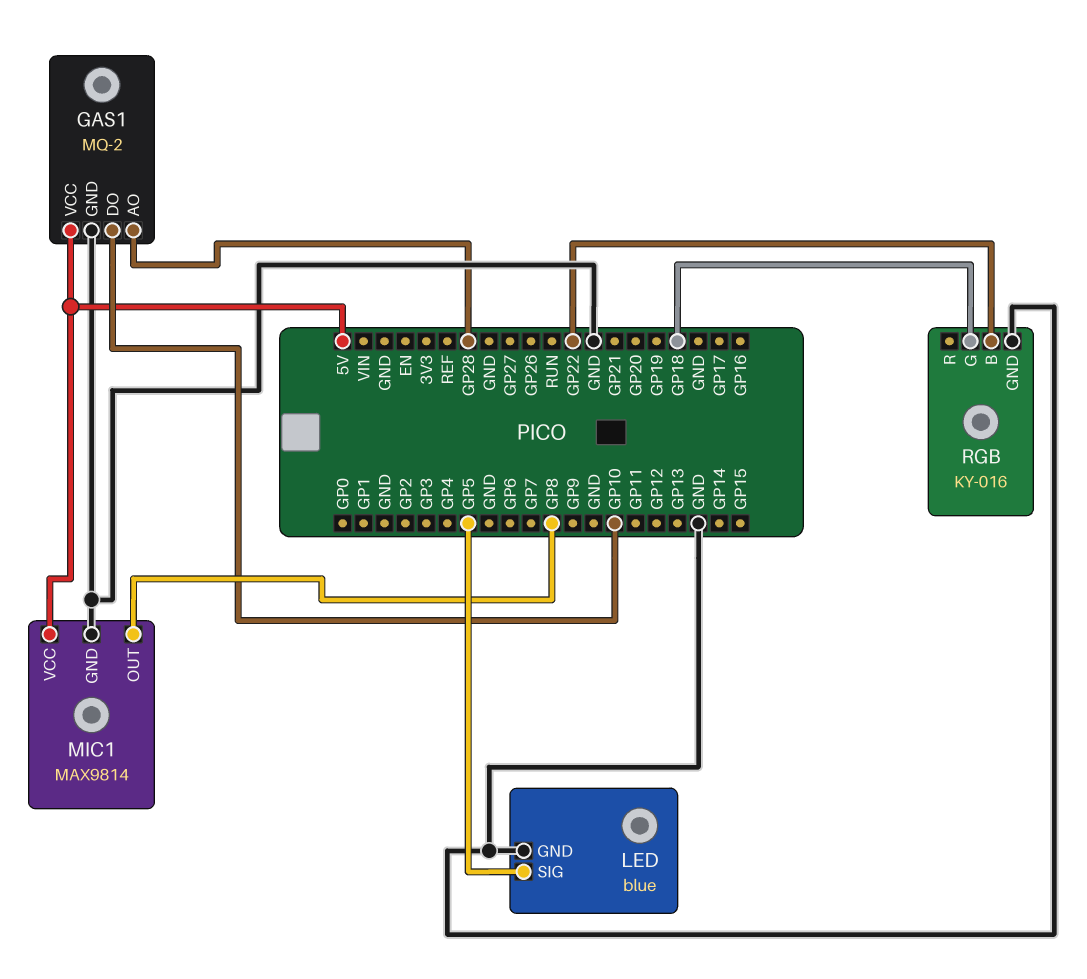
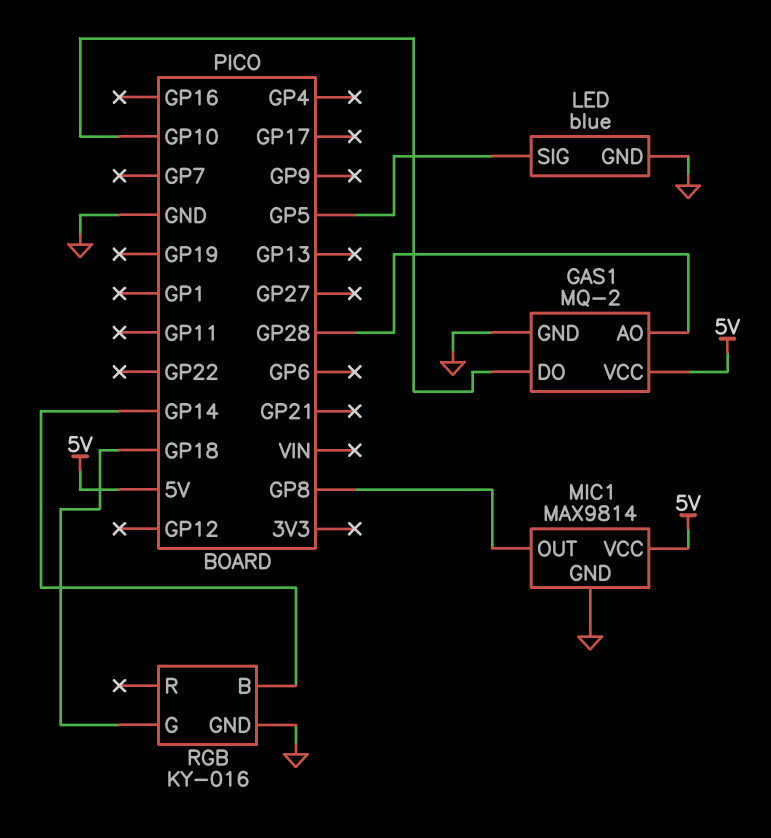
RGB pin B: GP22 -> GP14

